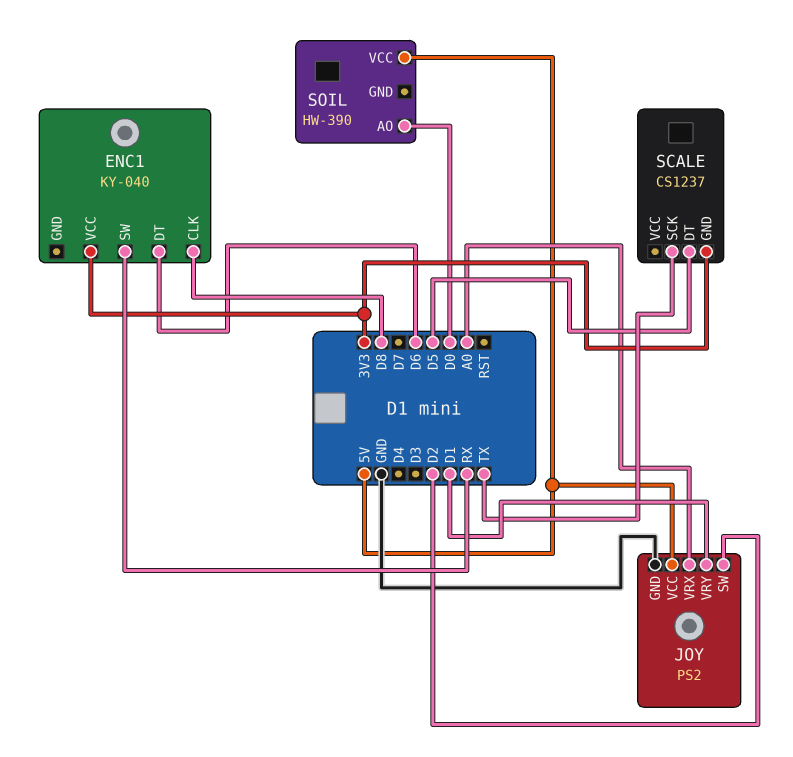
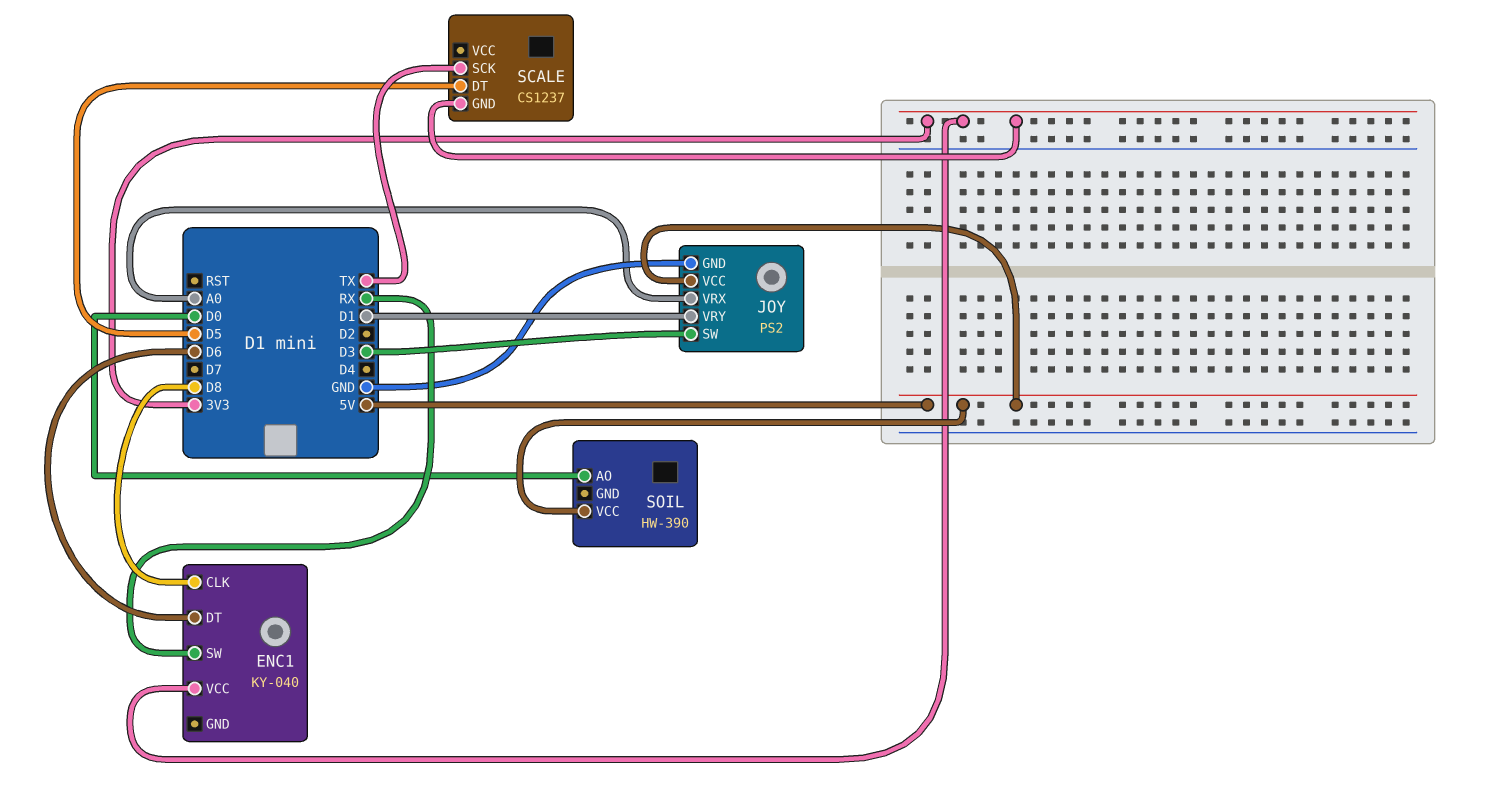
JOY pin SW: D2 -> D3

